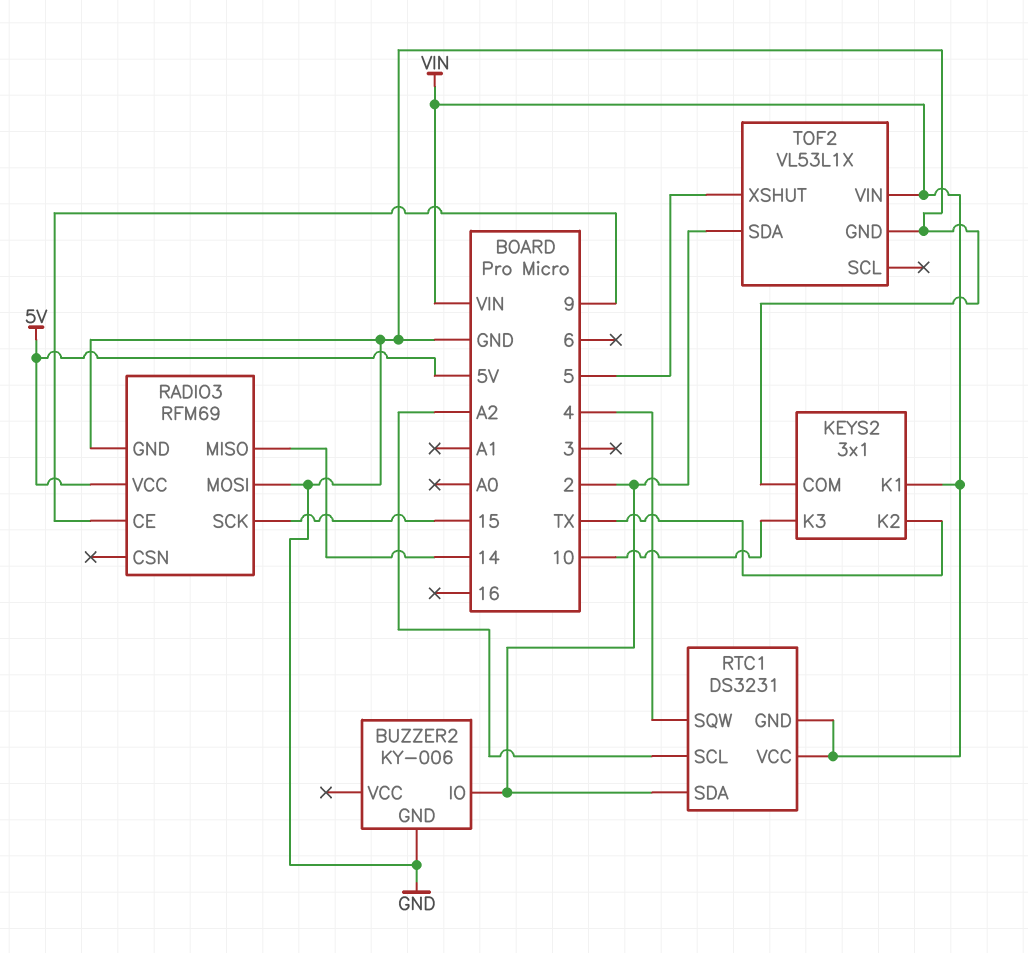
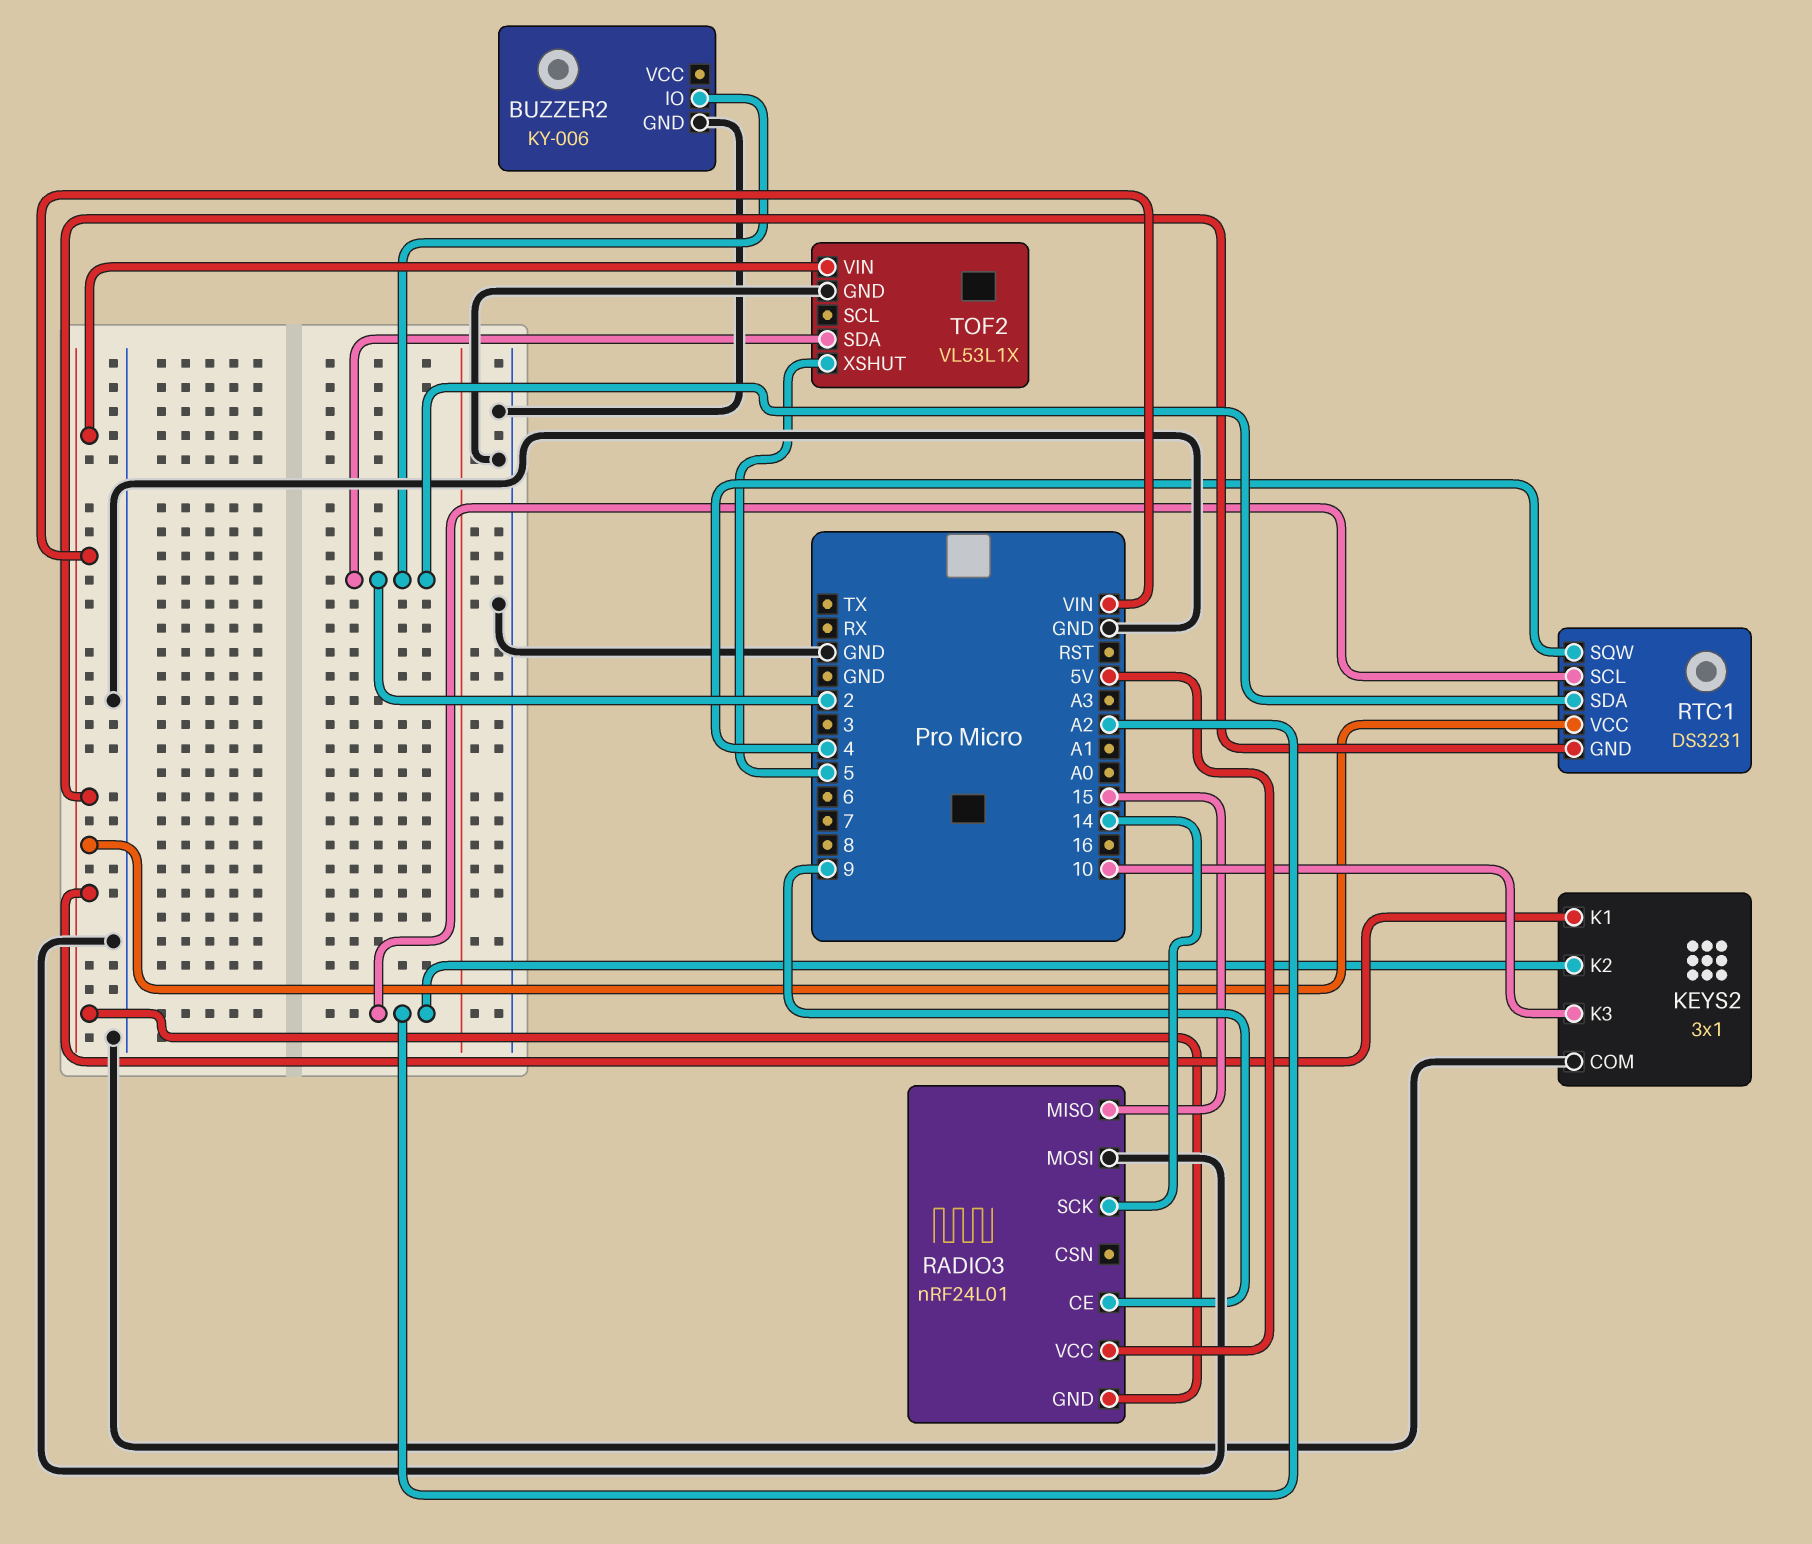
KEYS2 pin K2: TX -> A2
RADIO3: RFM69 -> nRF24L01
RADIO3 pin GND: GND -> VIN
RADIO3 pin MISO: 14 -> 15
RADIO3 pin SCK: 15 -> 14

